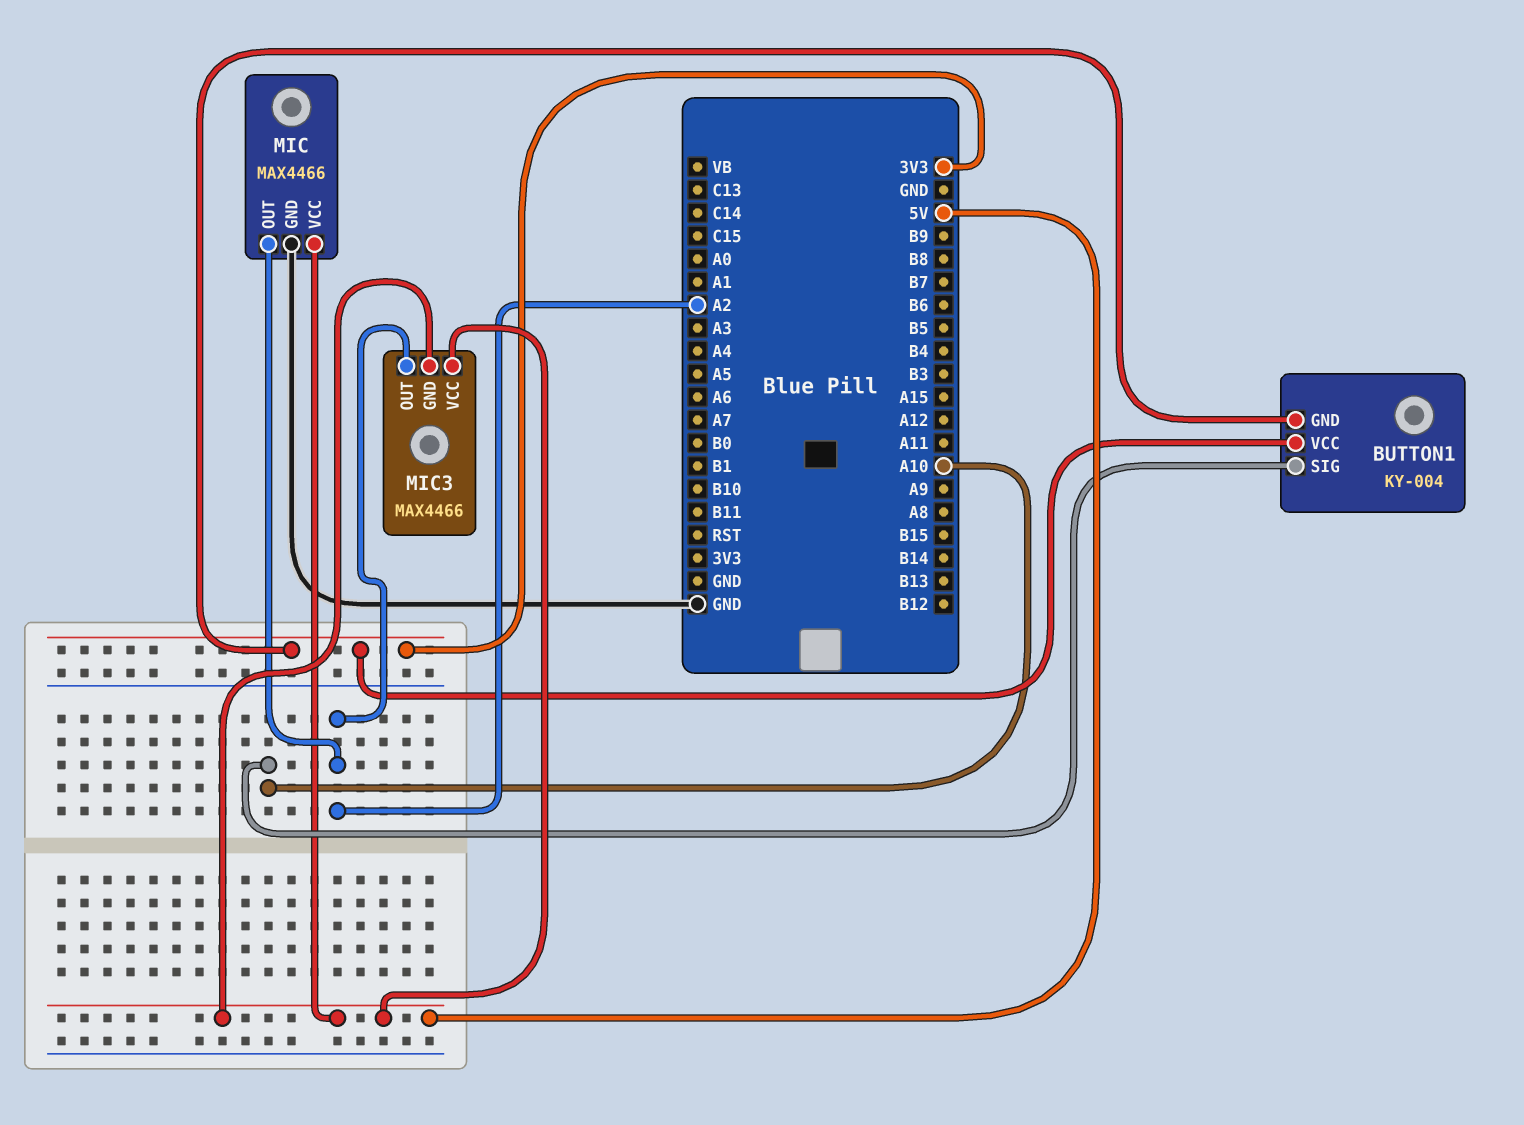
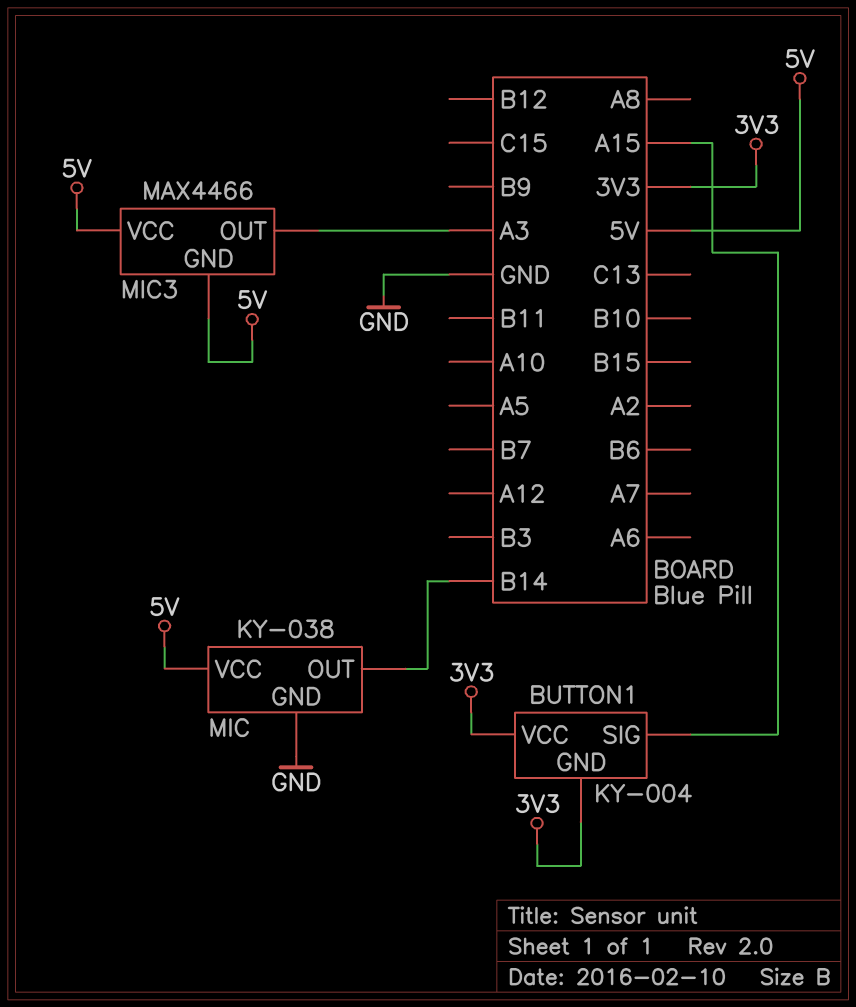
BUTTON1 pin SIG: A10 -> A15
MIC: MAX4466 -> KY-038
MIC pin OUT: A2 -> B14
MIC3 pin OUT: A2 -> A3

